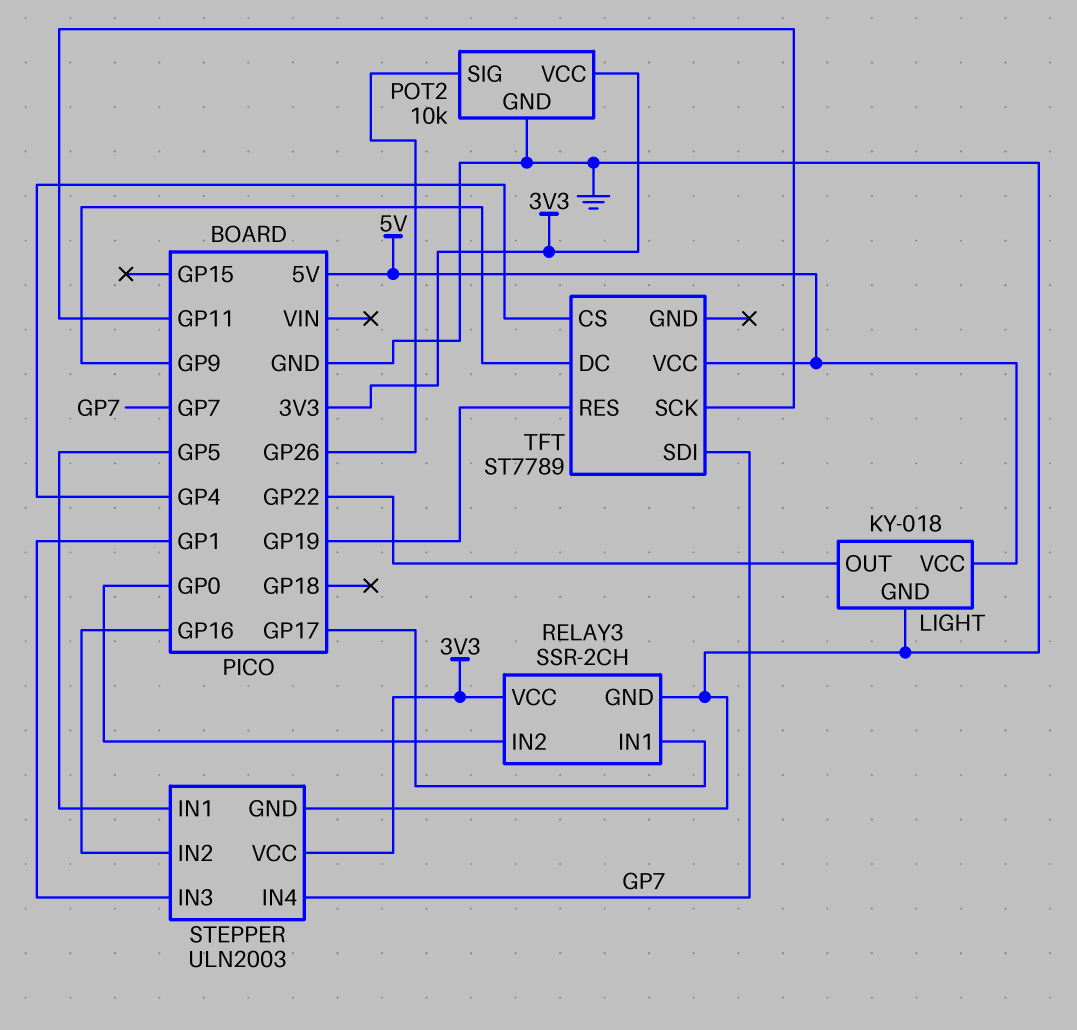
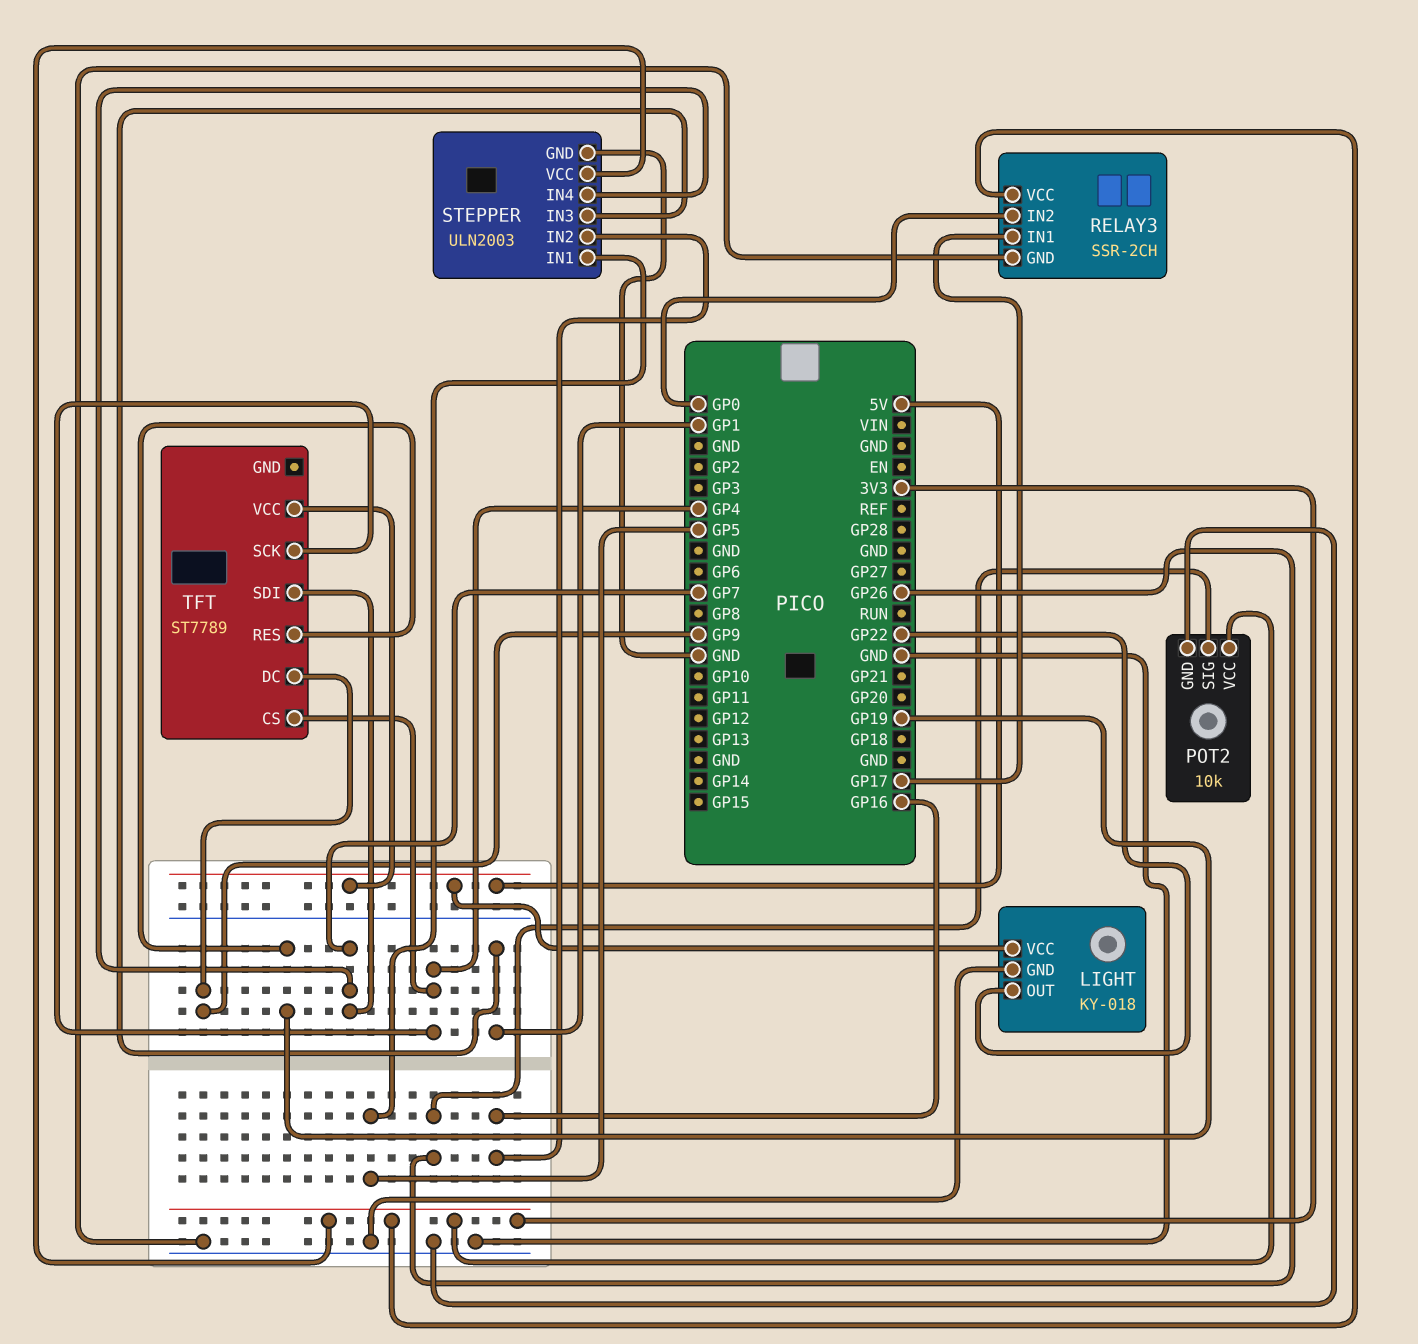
TFT pin SCK: GP11 -> GP4

